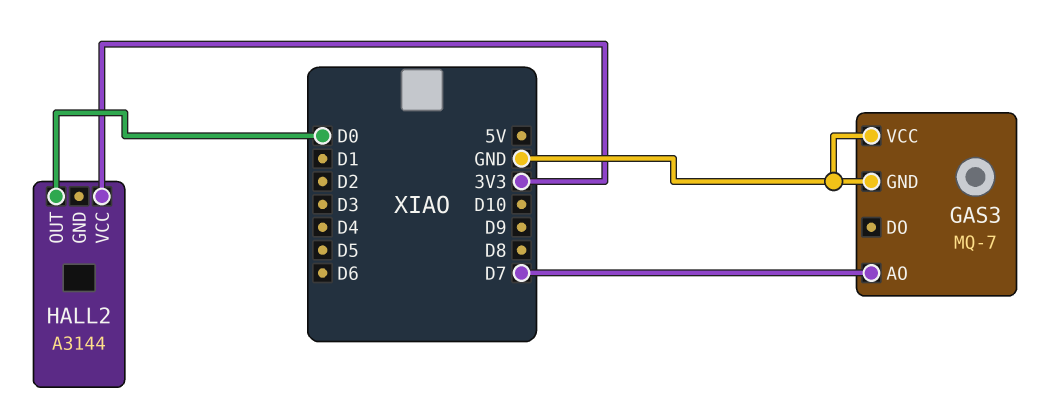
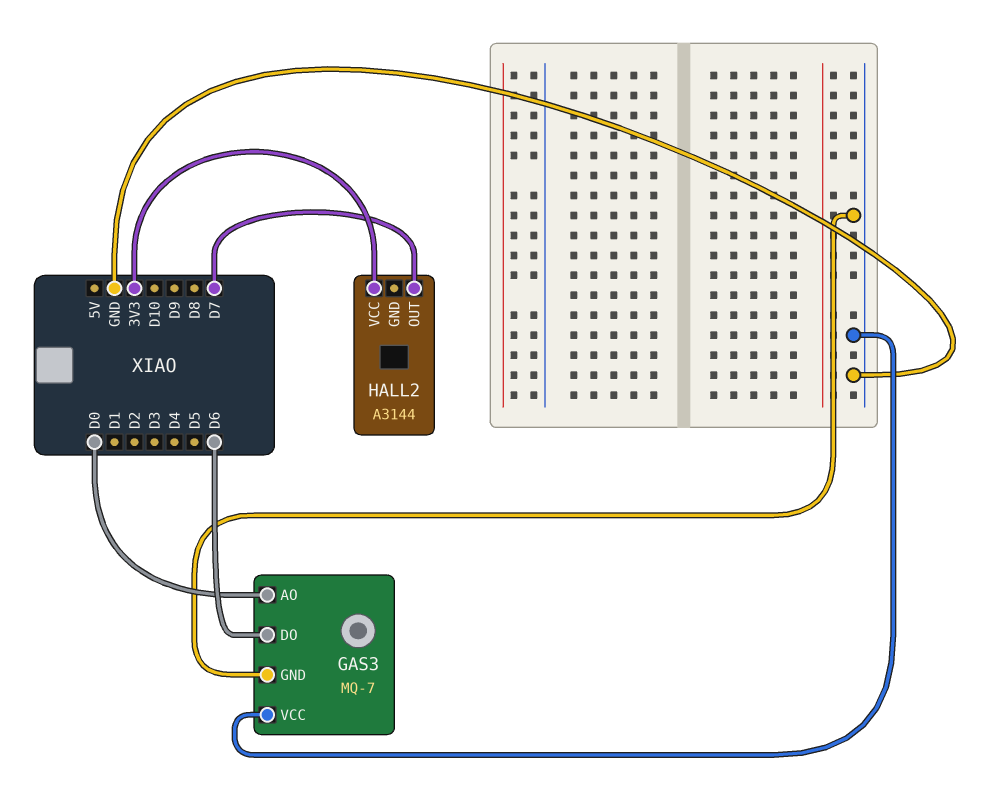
GAS3 pin AO: D7 -> D0
GAS3 pin DO: none -> D6
HALL2 pin OUT: D0 -> D7

